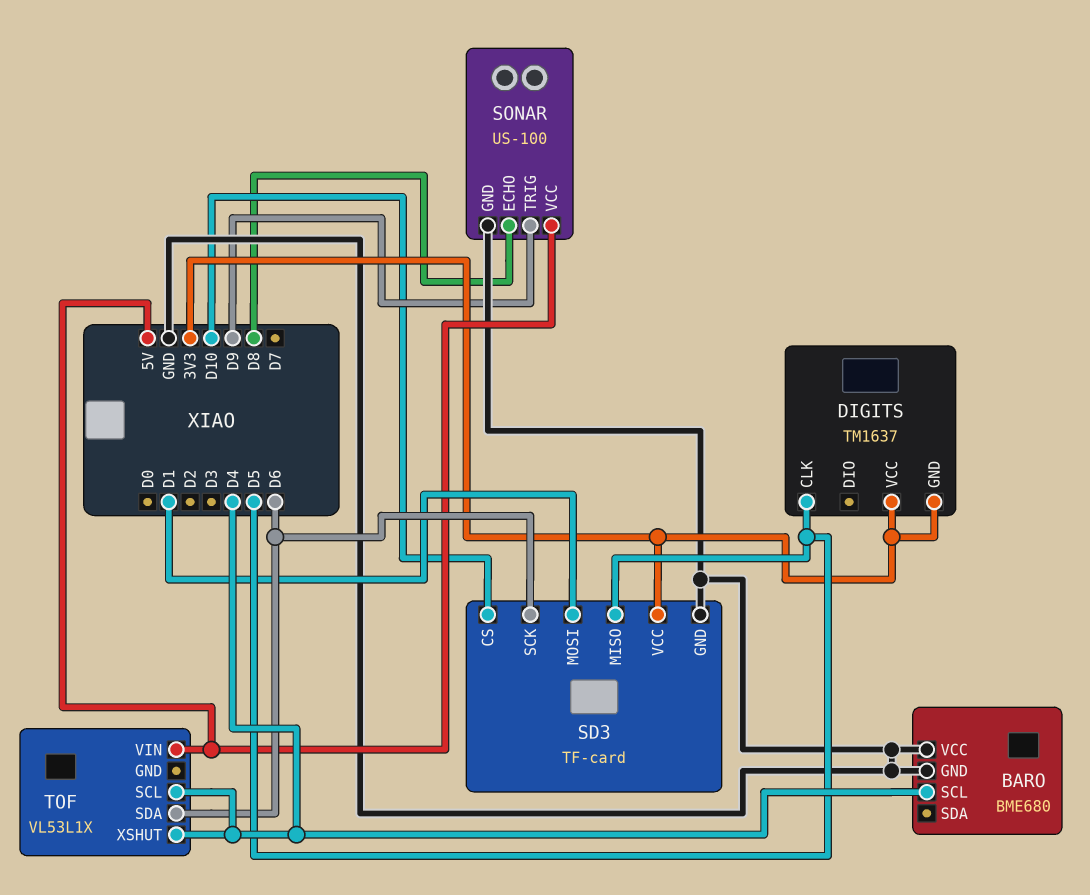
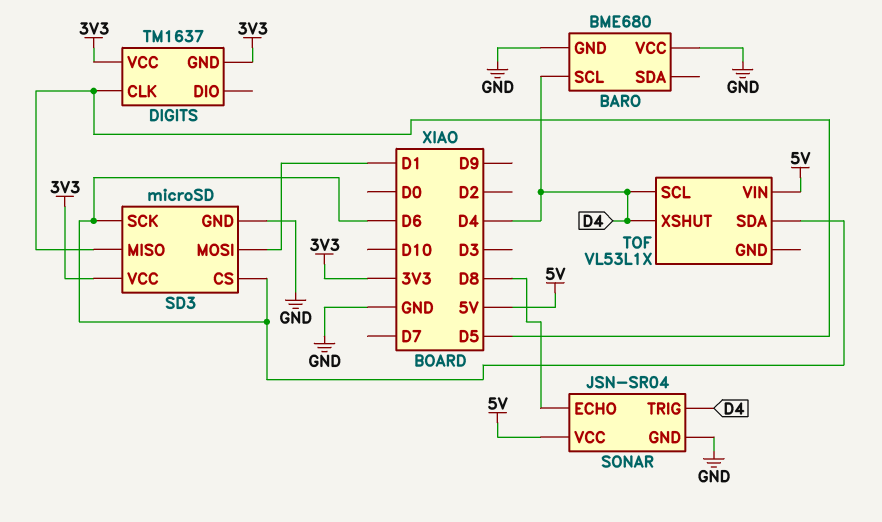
SD3: TF-card -> microSD
SD3 pin CS: D10 -> D6
SONAR: US-100 -> JSN-SR04
SONAR pin TRIG: D9 -> D4

